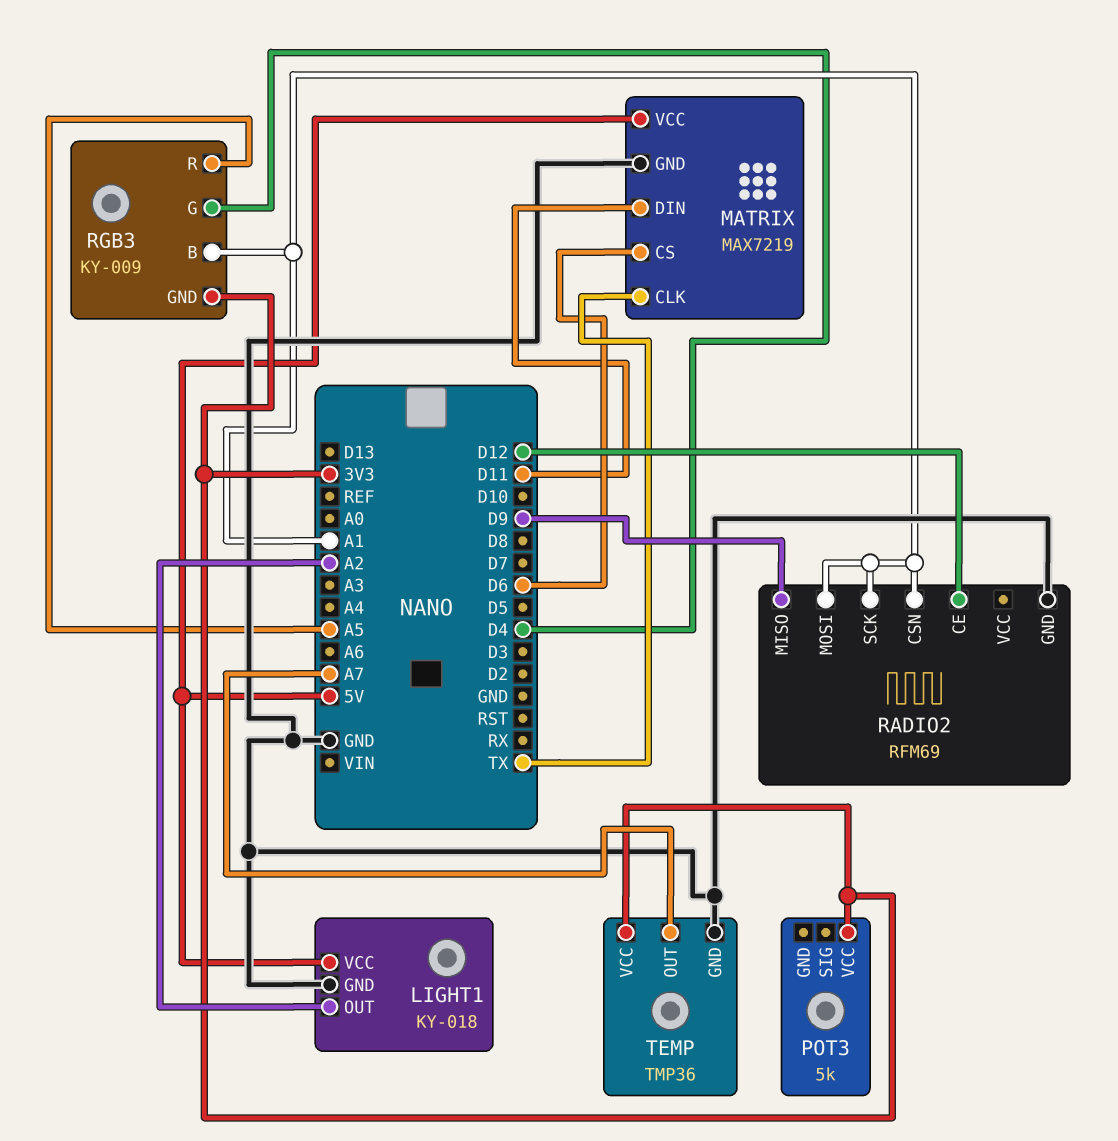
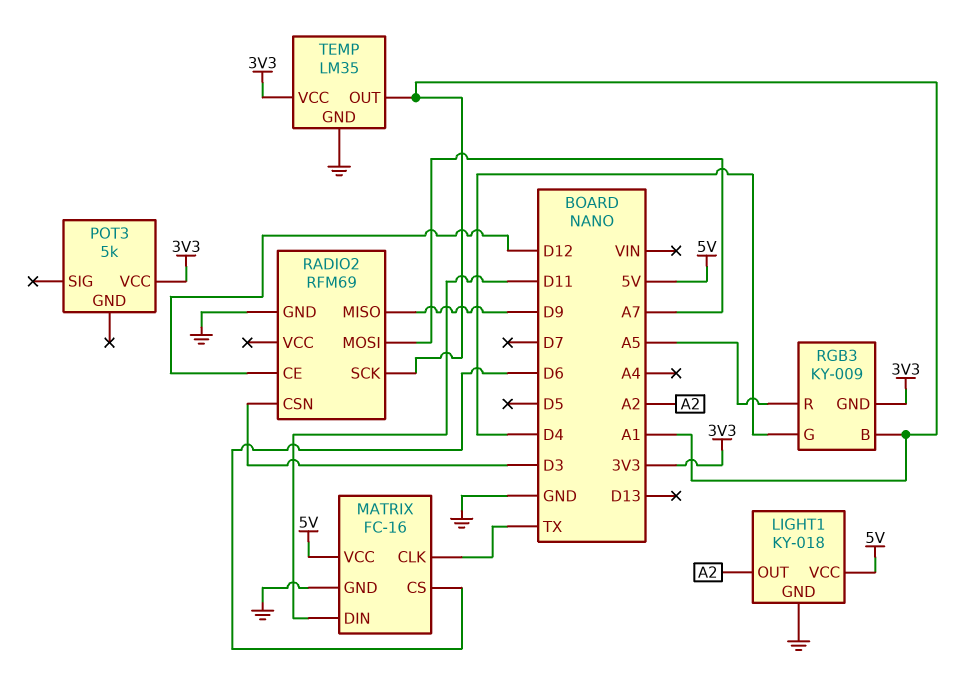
MATRIX: MAX7219 -> FC-16
RADIO2 pin CSN: A1 -> D3
RADIO2 pin MOSI: A1 -> A7
TEMP: TMP36 -> LM35
TEMP pin OUT: A7 -> A1

